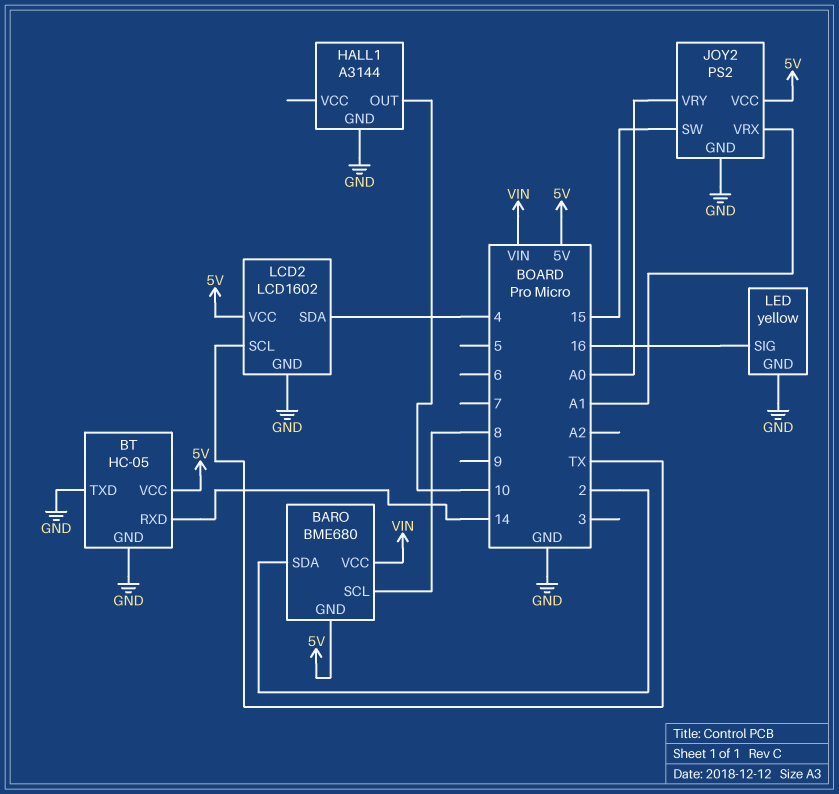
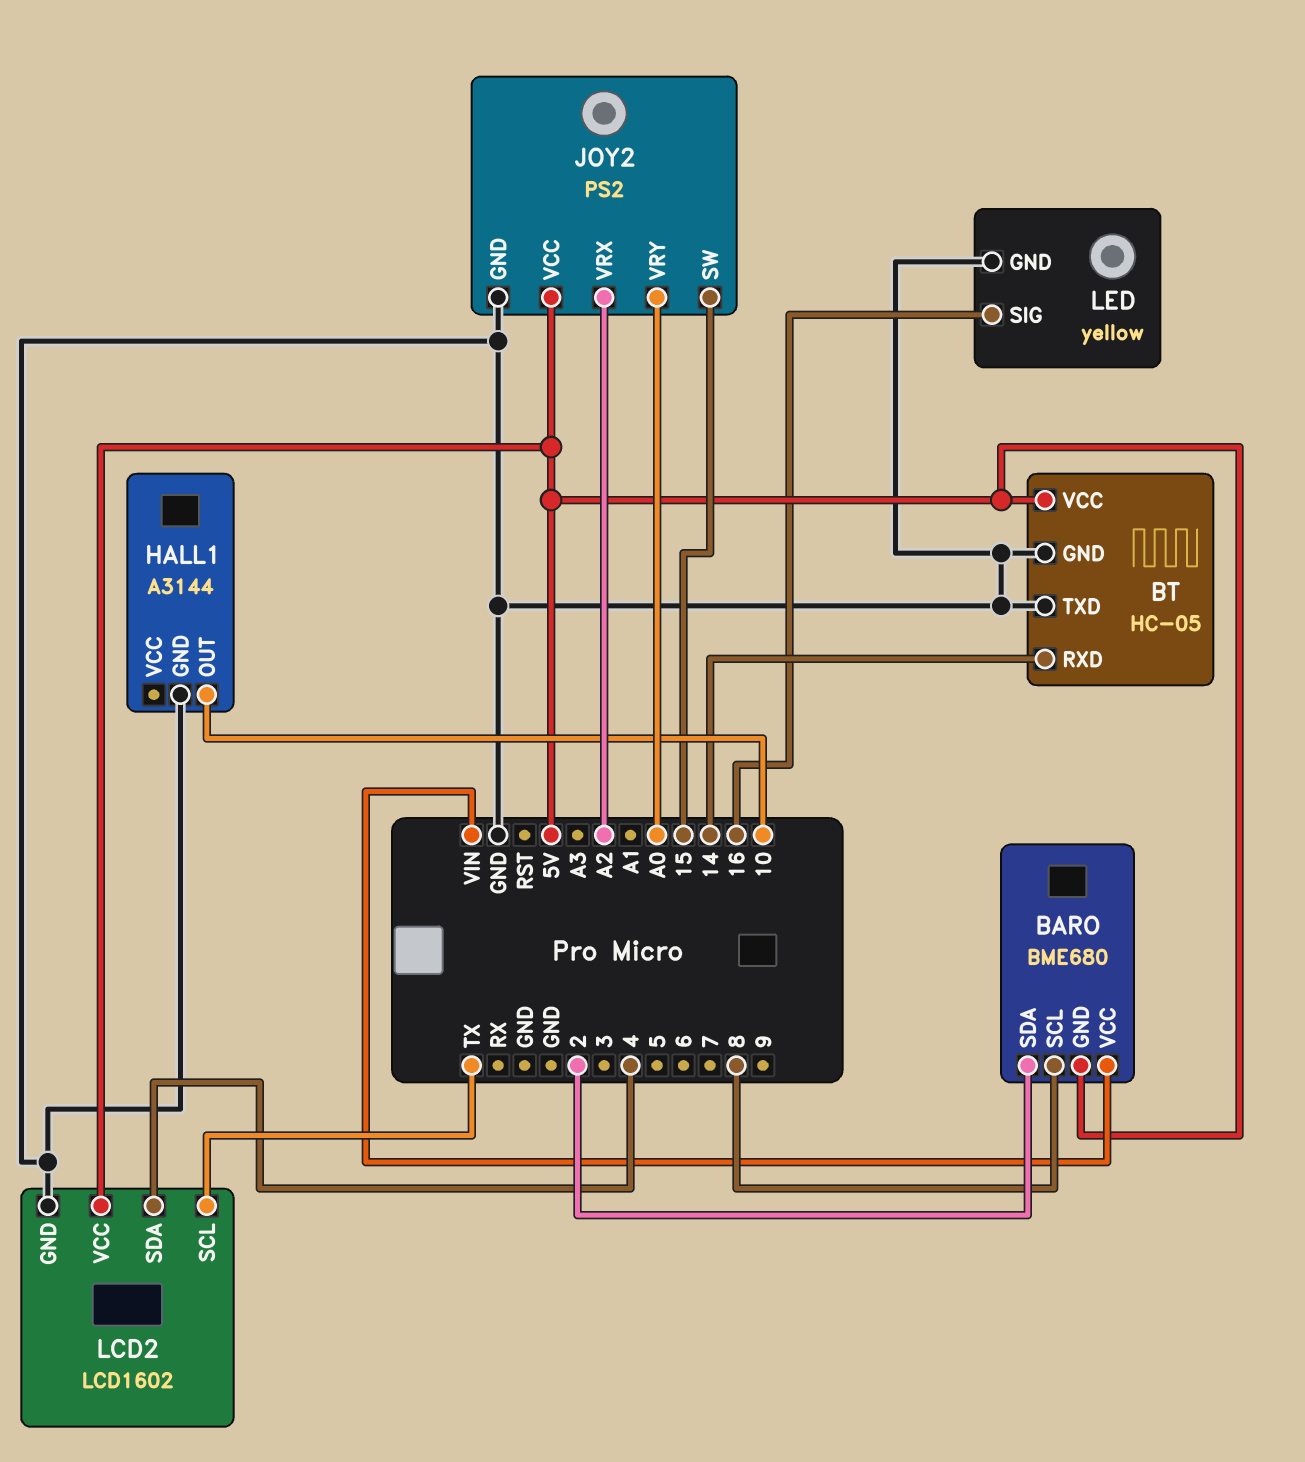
JOY2 pin VRX: A1 -> A2

